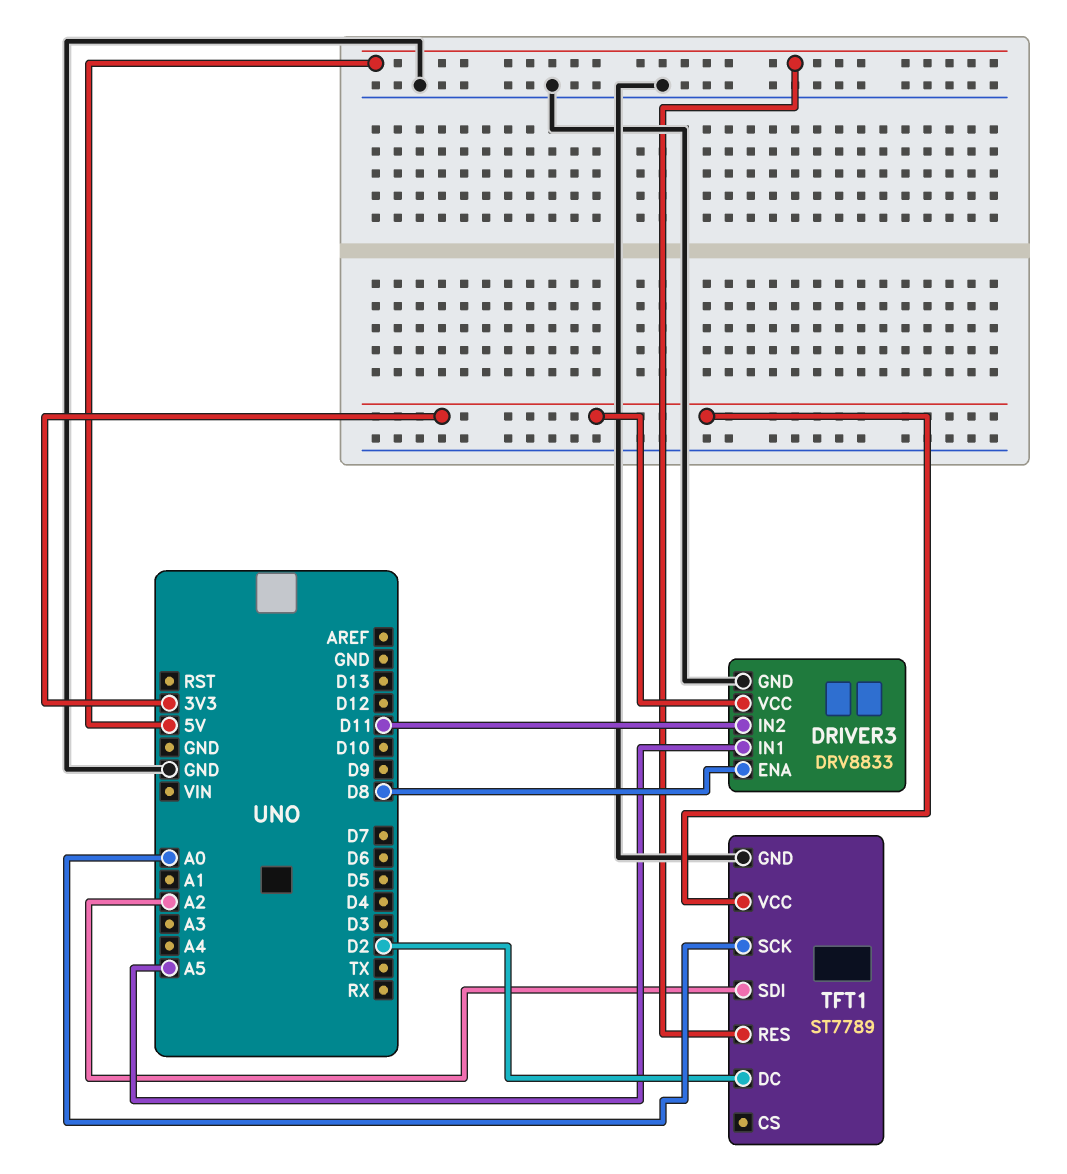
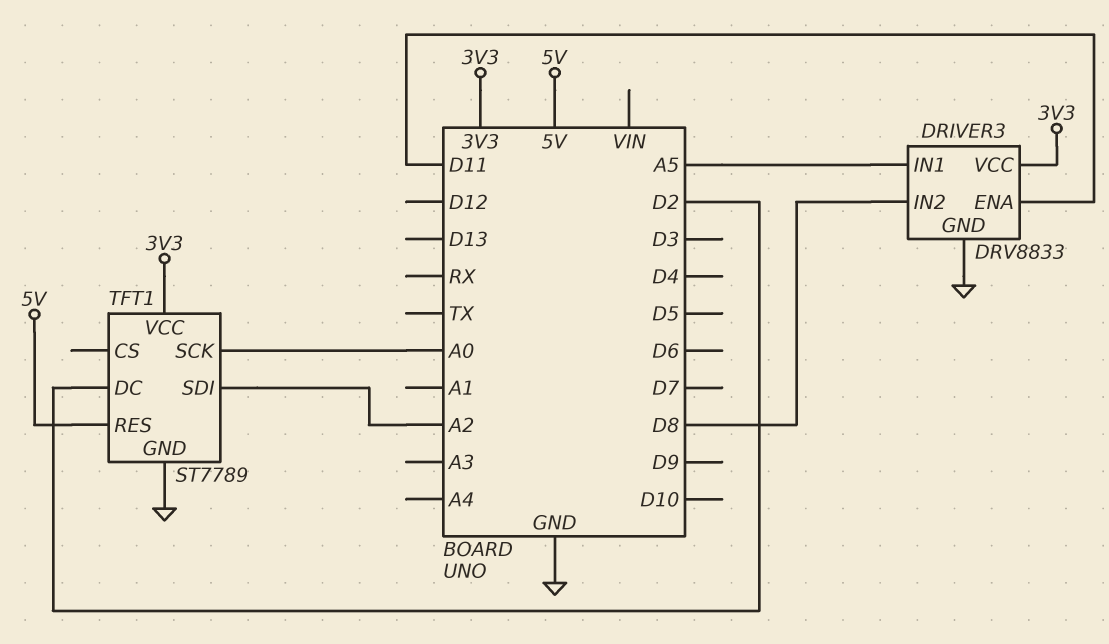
DRIVER3 pin ENA: D8 -> D11
DRIVER3 pin IN2: D11 -> D8

